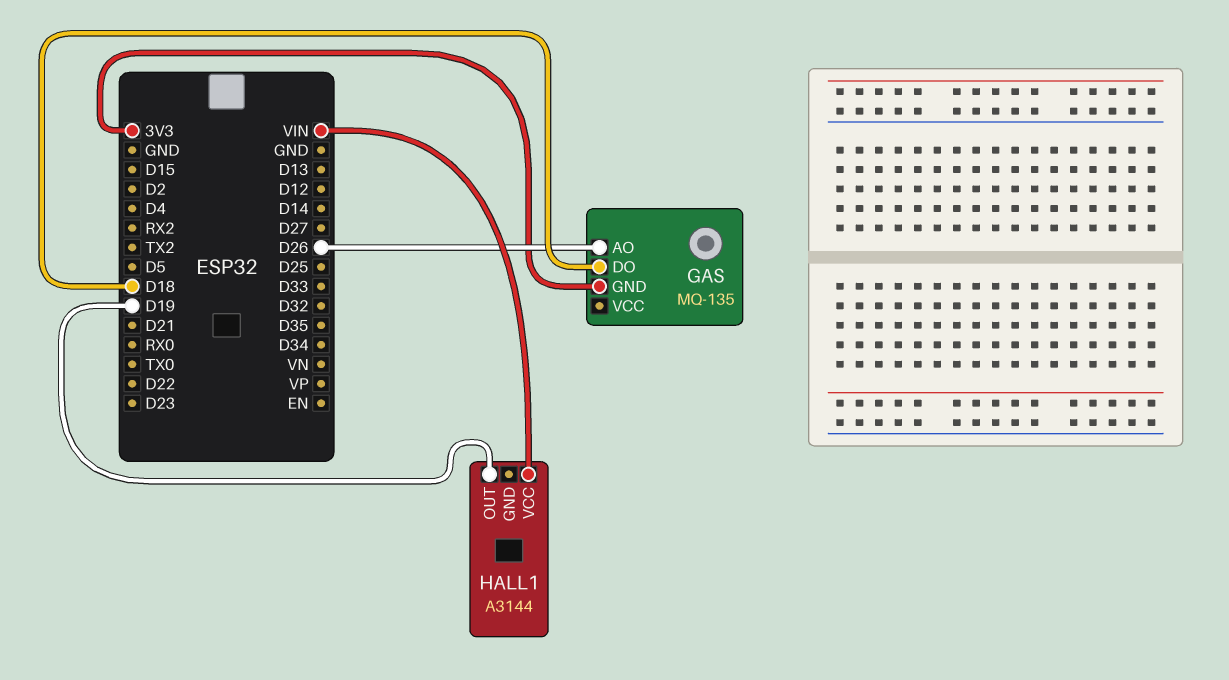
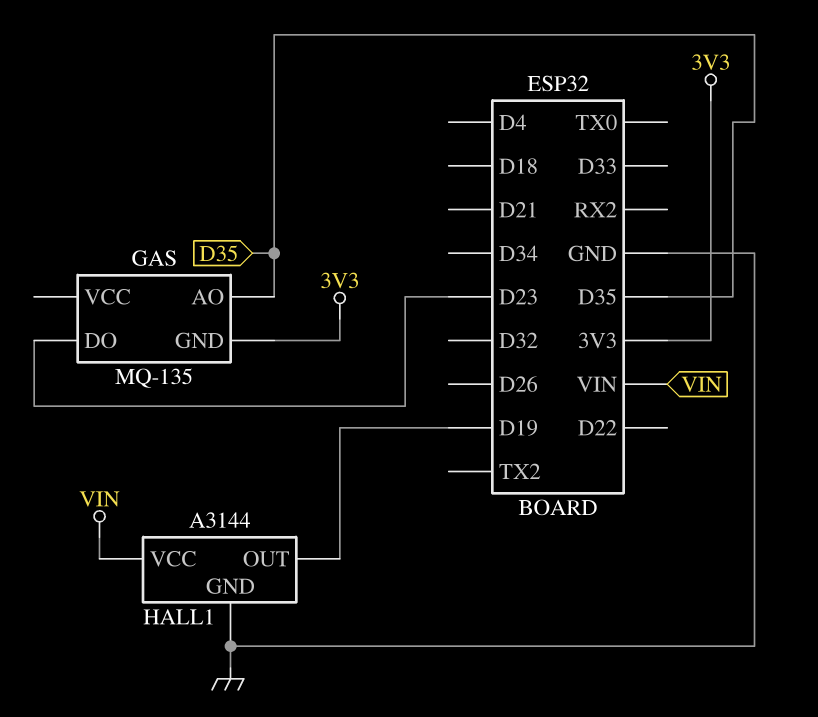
GAS pin AO: D26 -> D35
GAS pin DO: D18 -> D23
HALL1 pin GND: none -> GND

